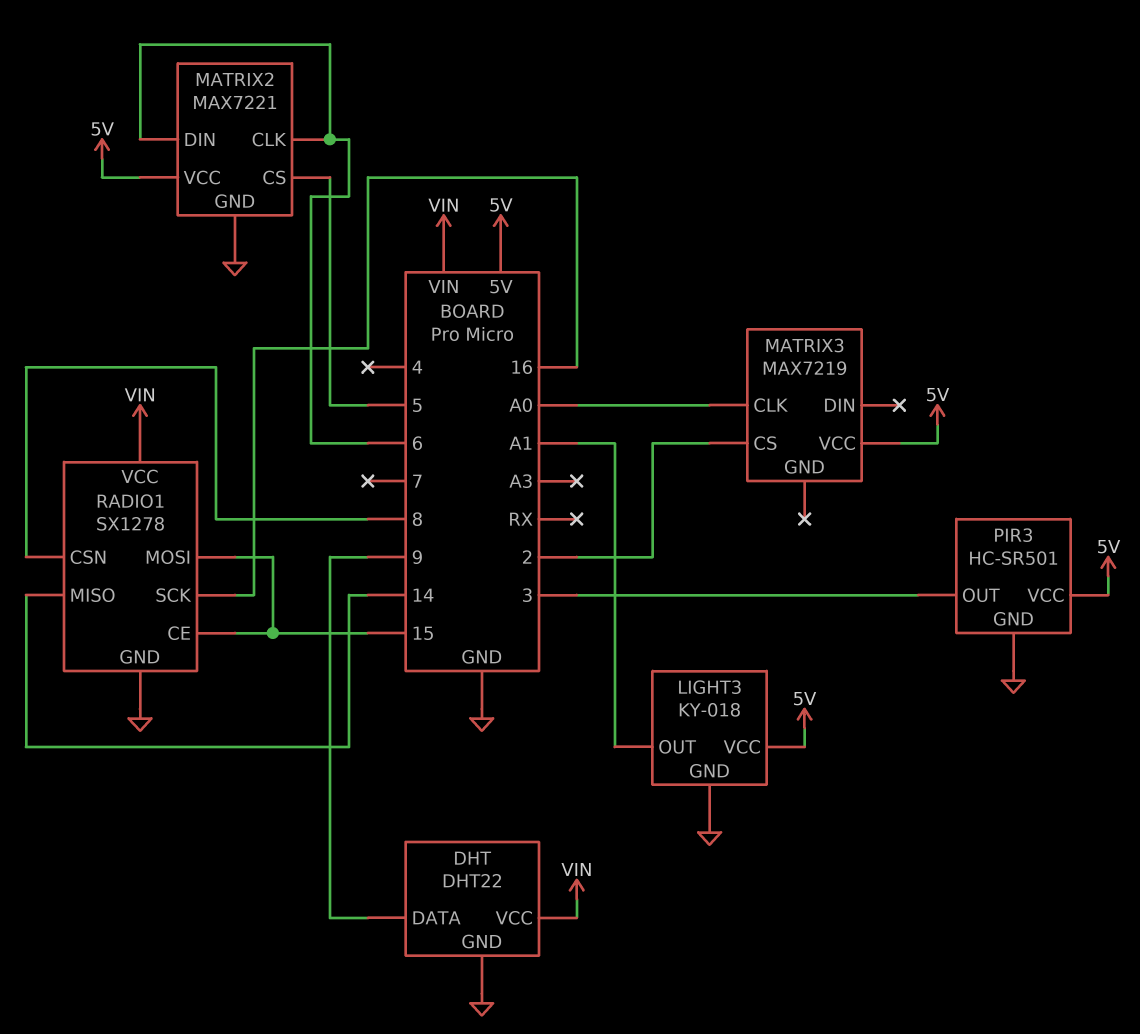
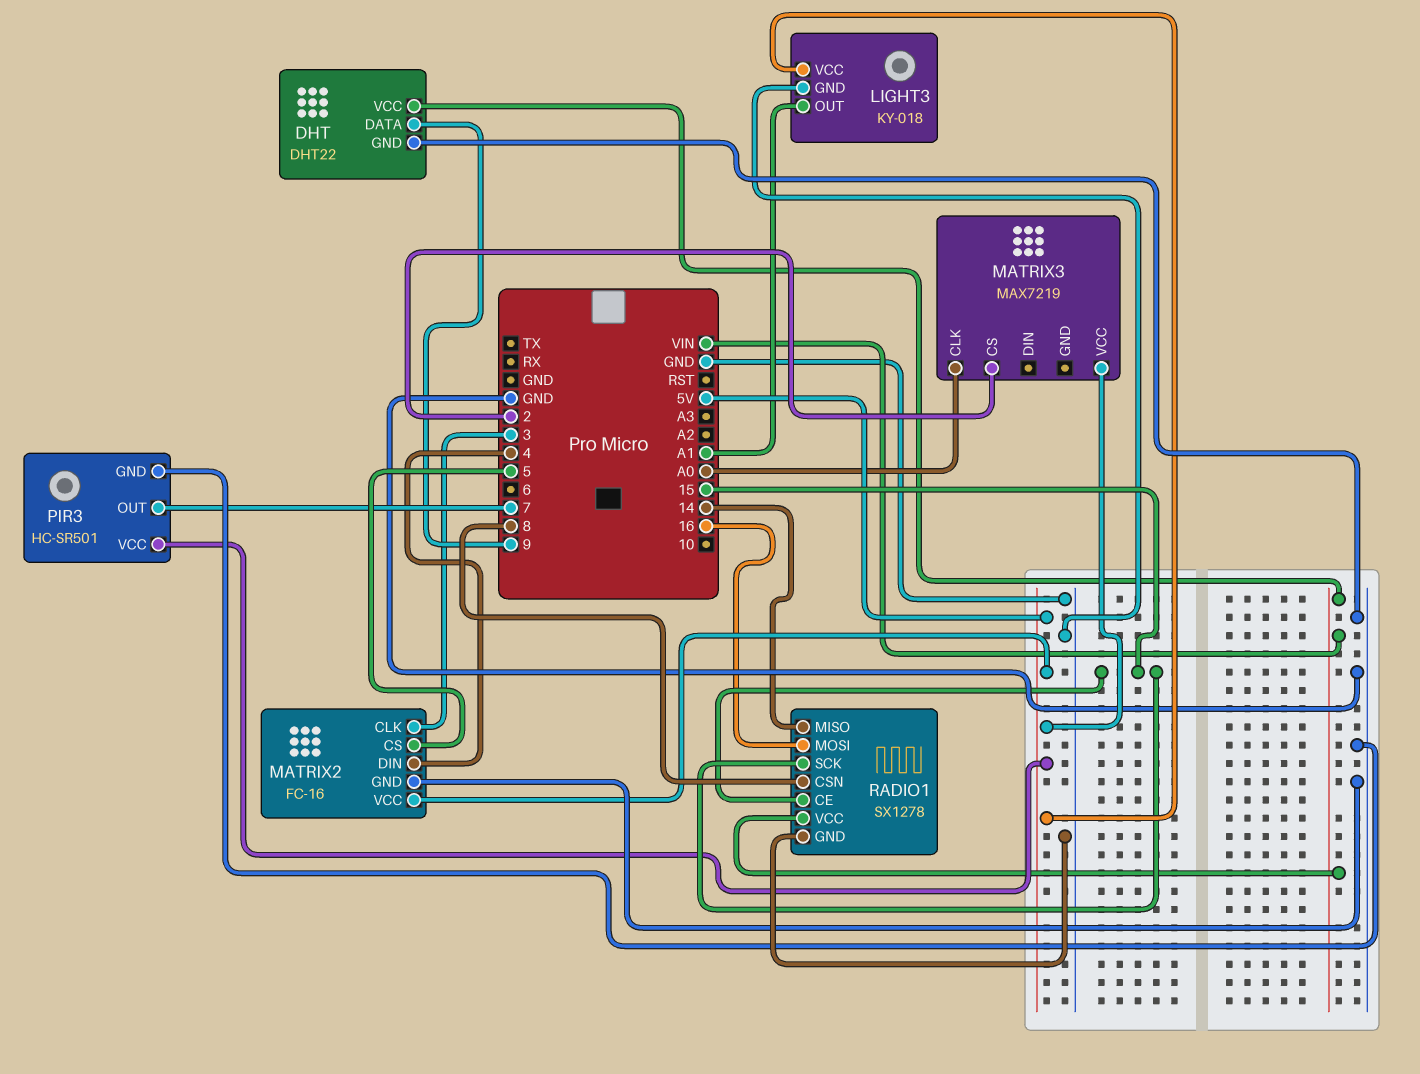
MATRIX2: MAX7221 -> FC-16
MATRIX2 pin CLK: 6 -> 3
MATRIX2 pin DIN: 6 -> 4
PIR3 pin OUT: 3 -> 7
RADIO1 pin MOSI: 15 -> 16
RADIO1 pin SCK: 16 -> 15

